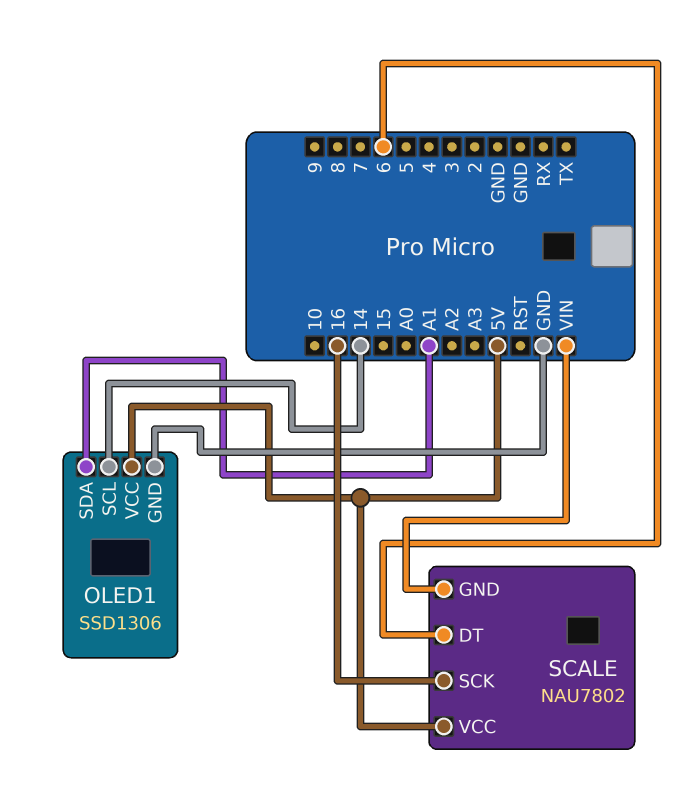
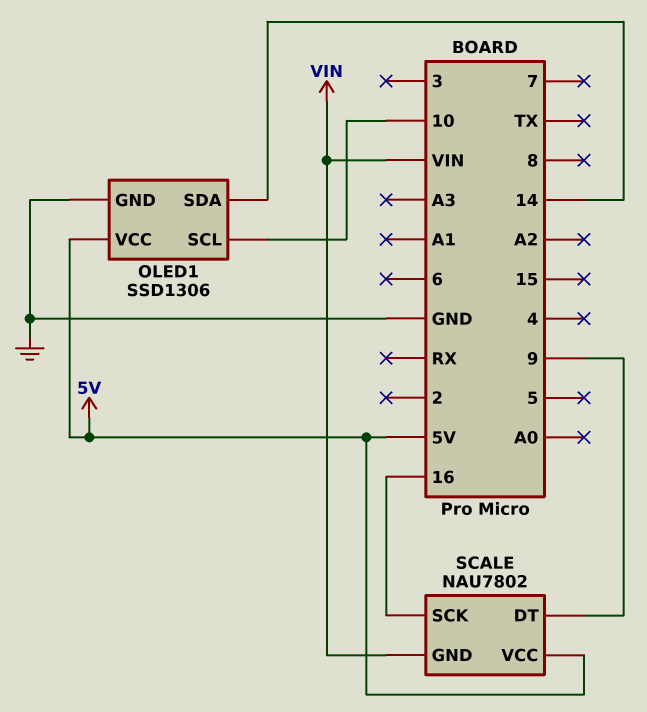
OLED1 pin SCL: 14 -> 10
OLED1 pin SDA: A1 -> 14
SCALE pin DT: 6 -> 9

